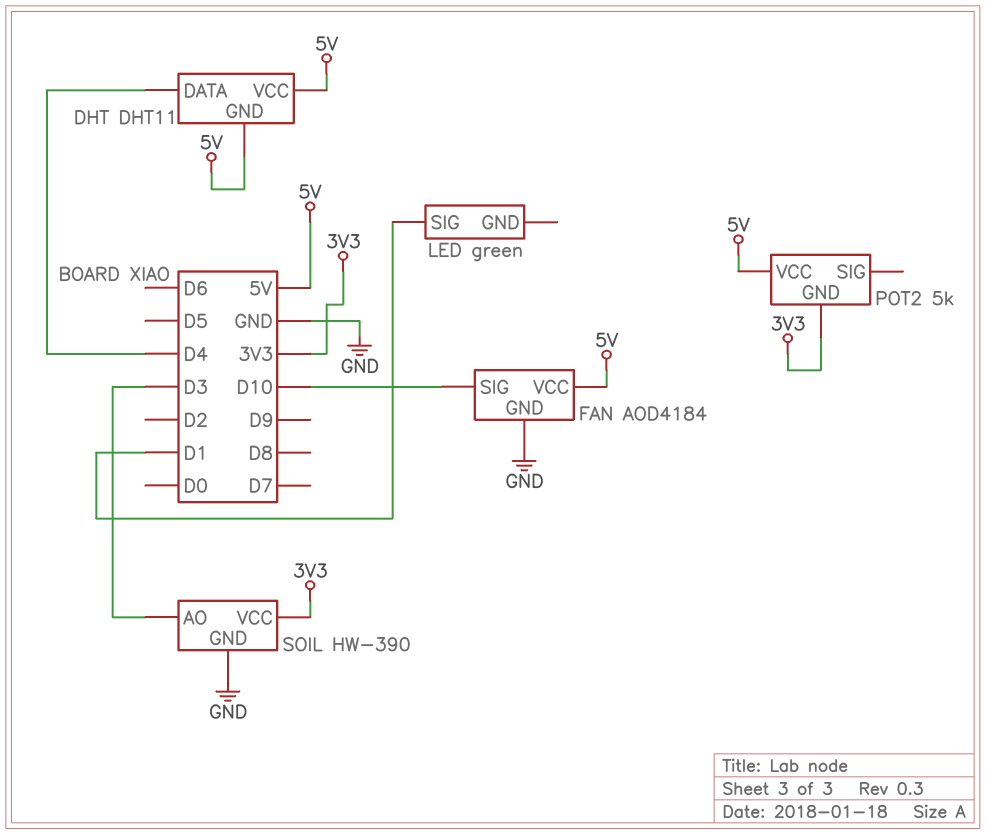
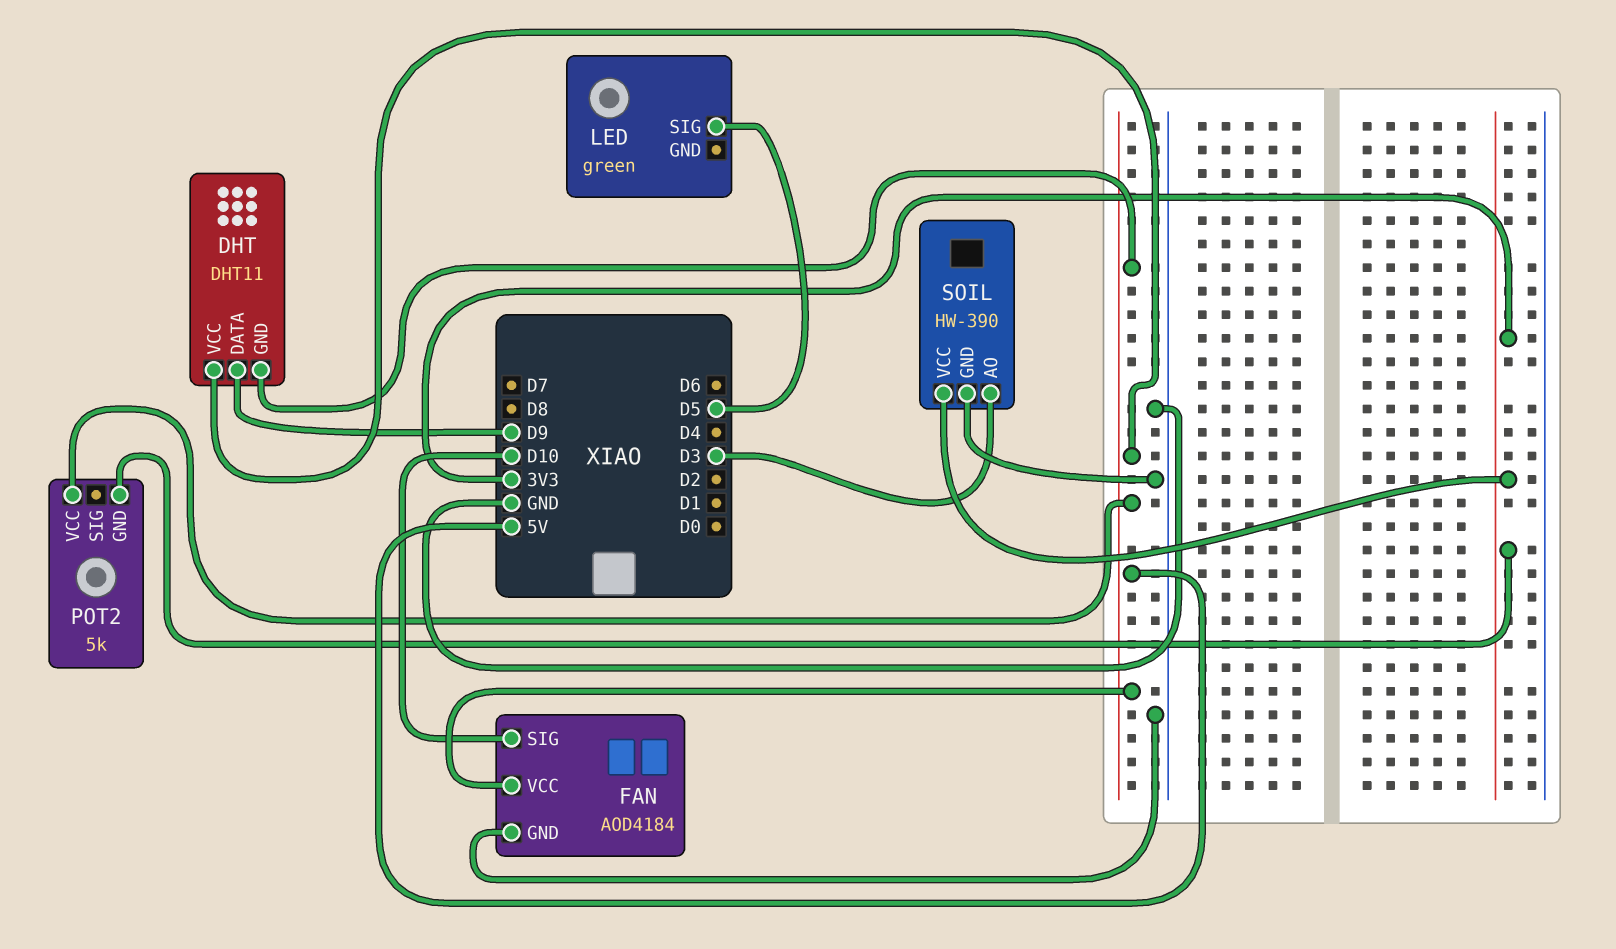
DHT pin DATA: D4 -> D9
LED pin SIG: D1 -> D5

